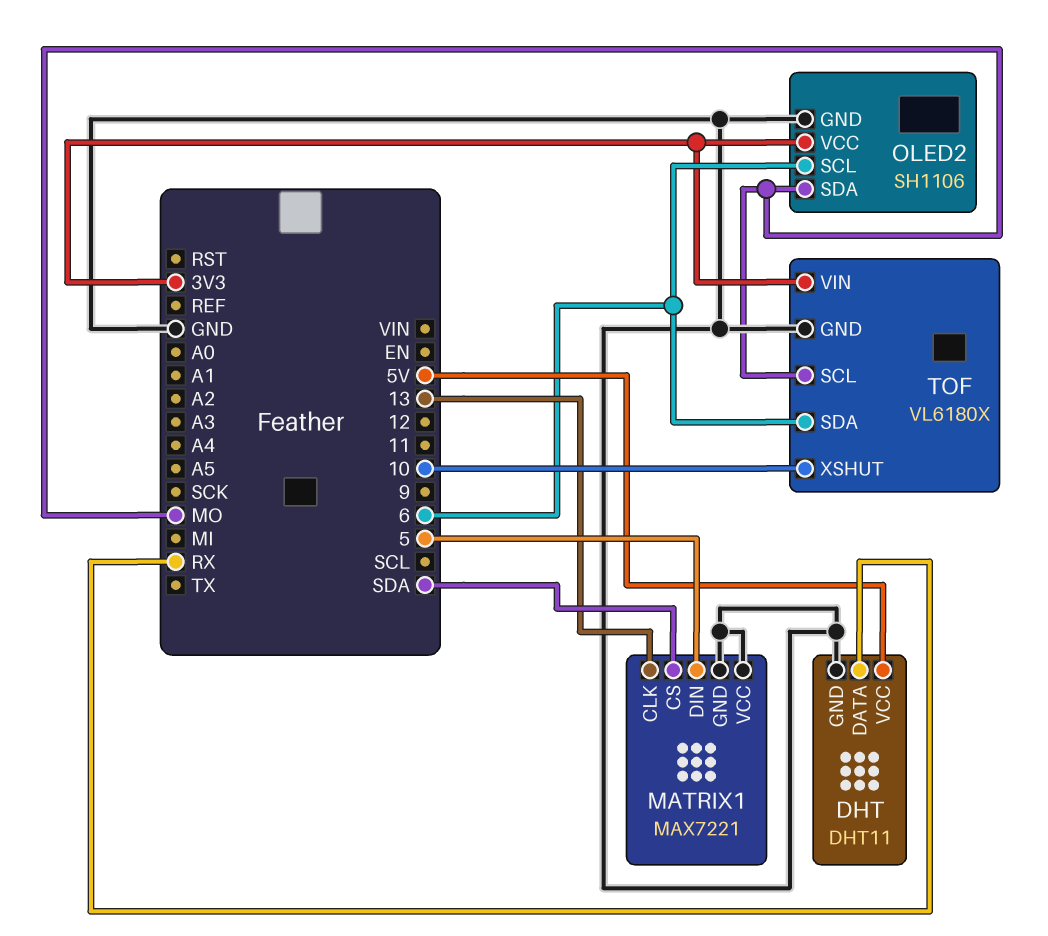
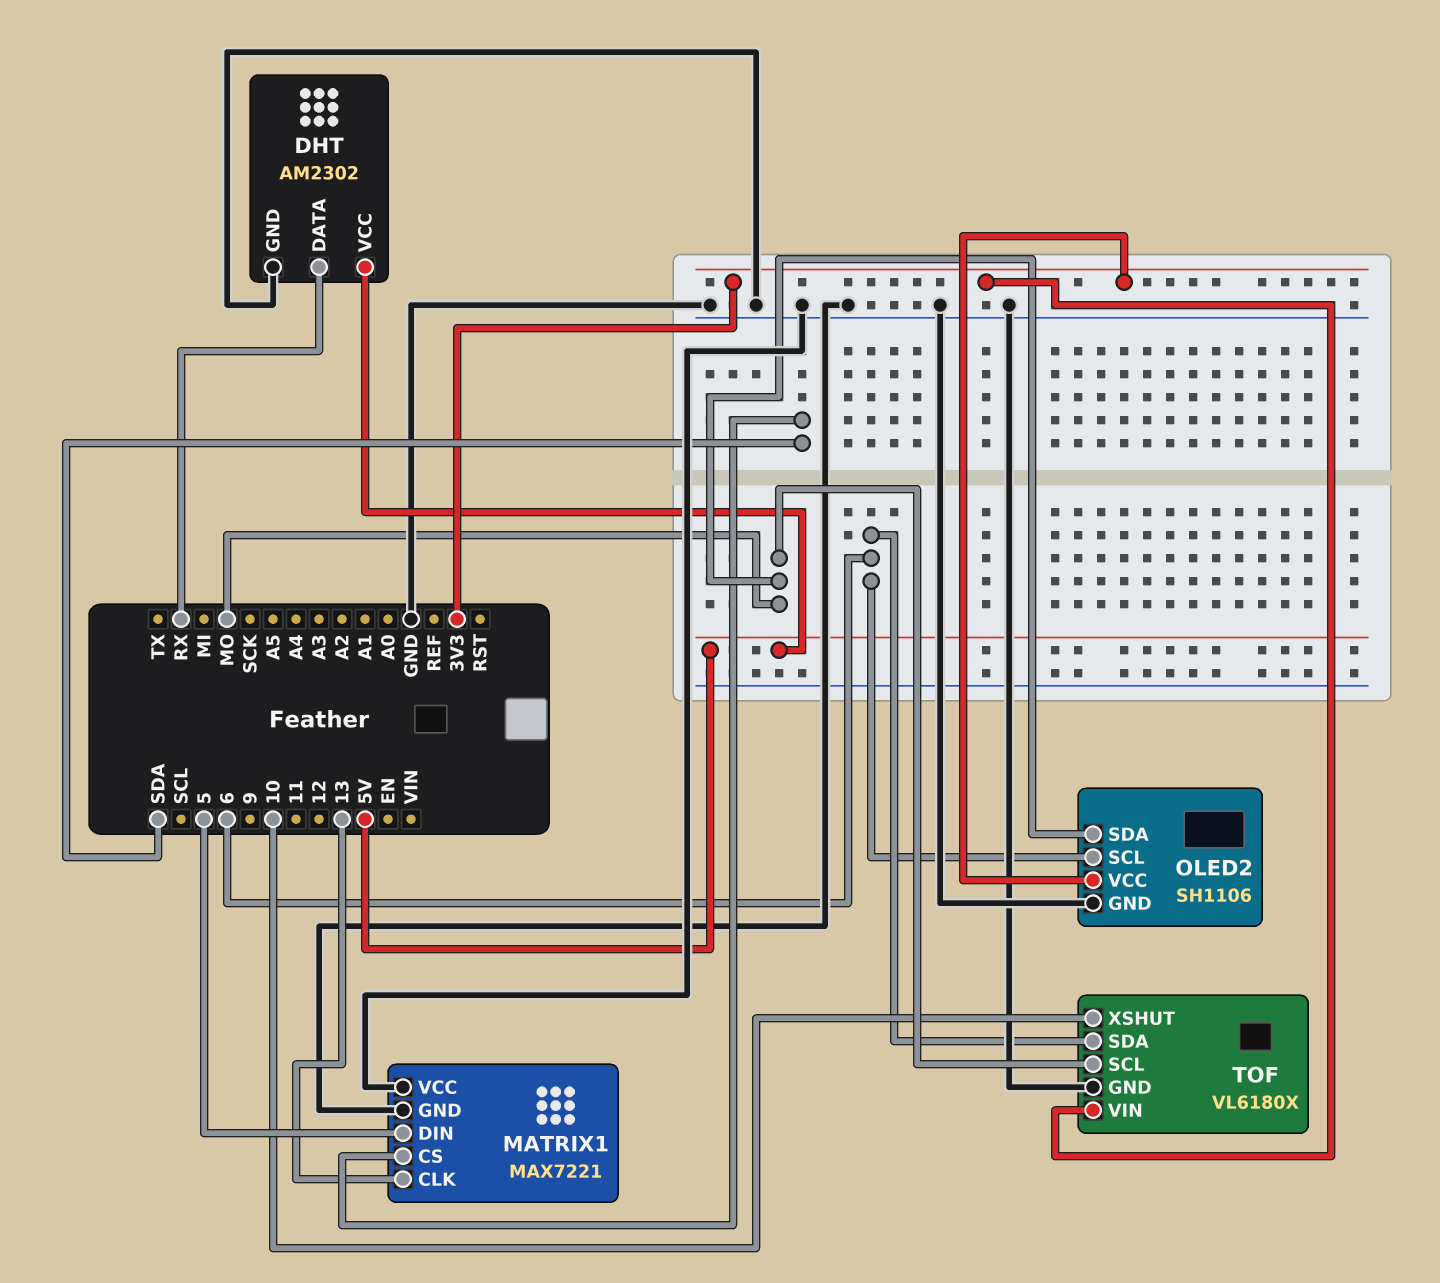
DHT: DHT11 -> AM2302

